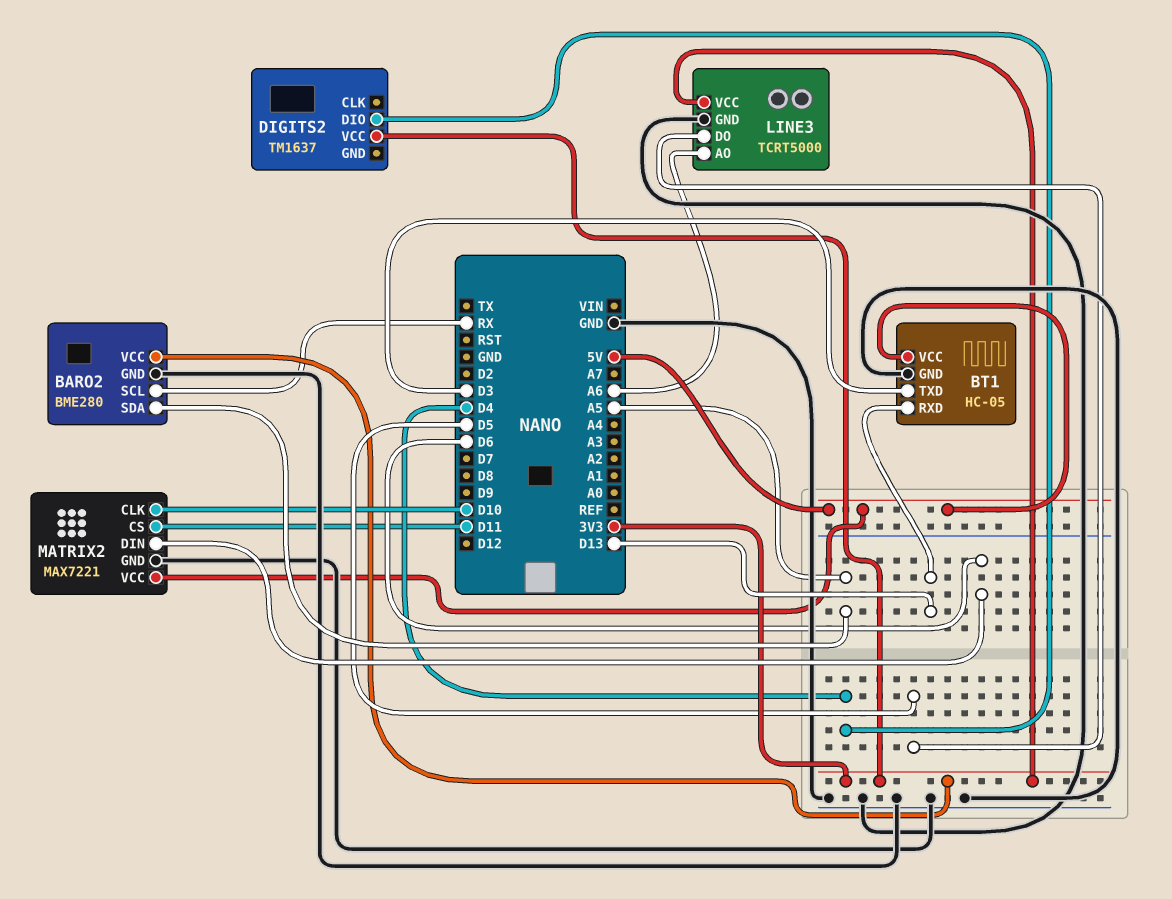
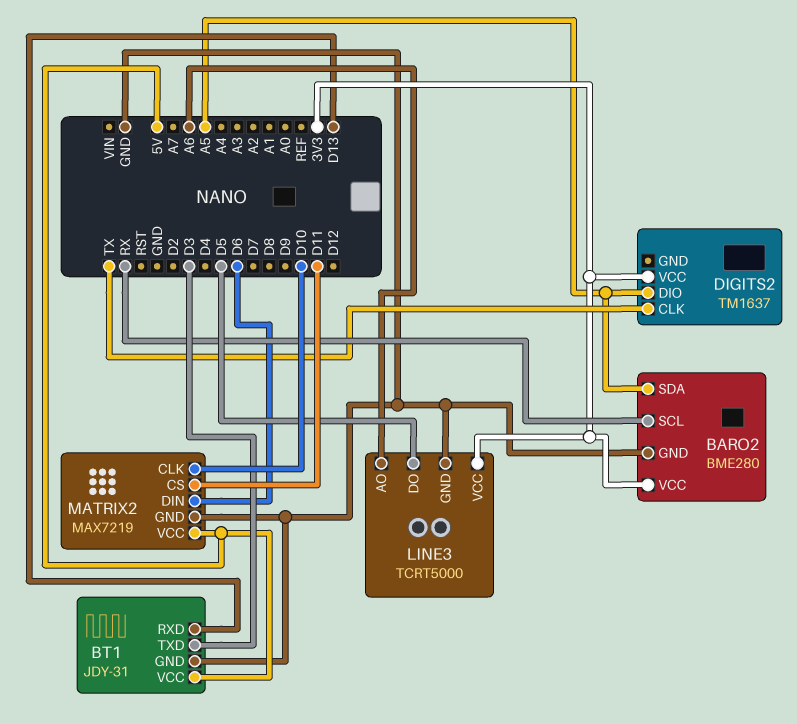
BT1: HC-05 -> JDY-31
DIGITS2 pin CLK: none -> TX
DIGITS2 pin DIO: D4 -> A5
MATRIX2: MAX7221 -> MAX7219

